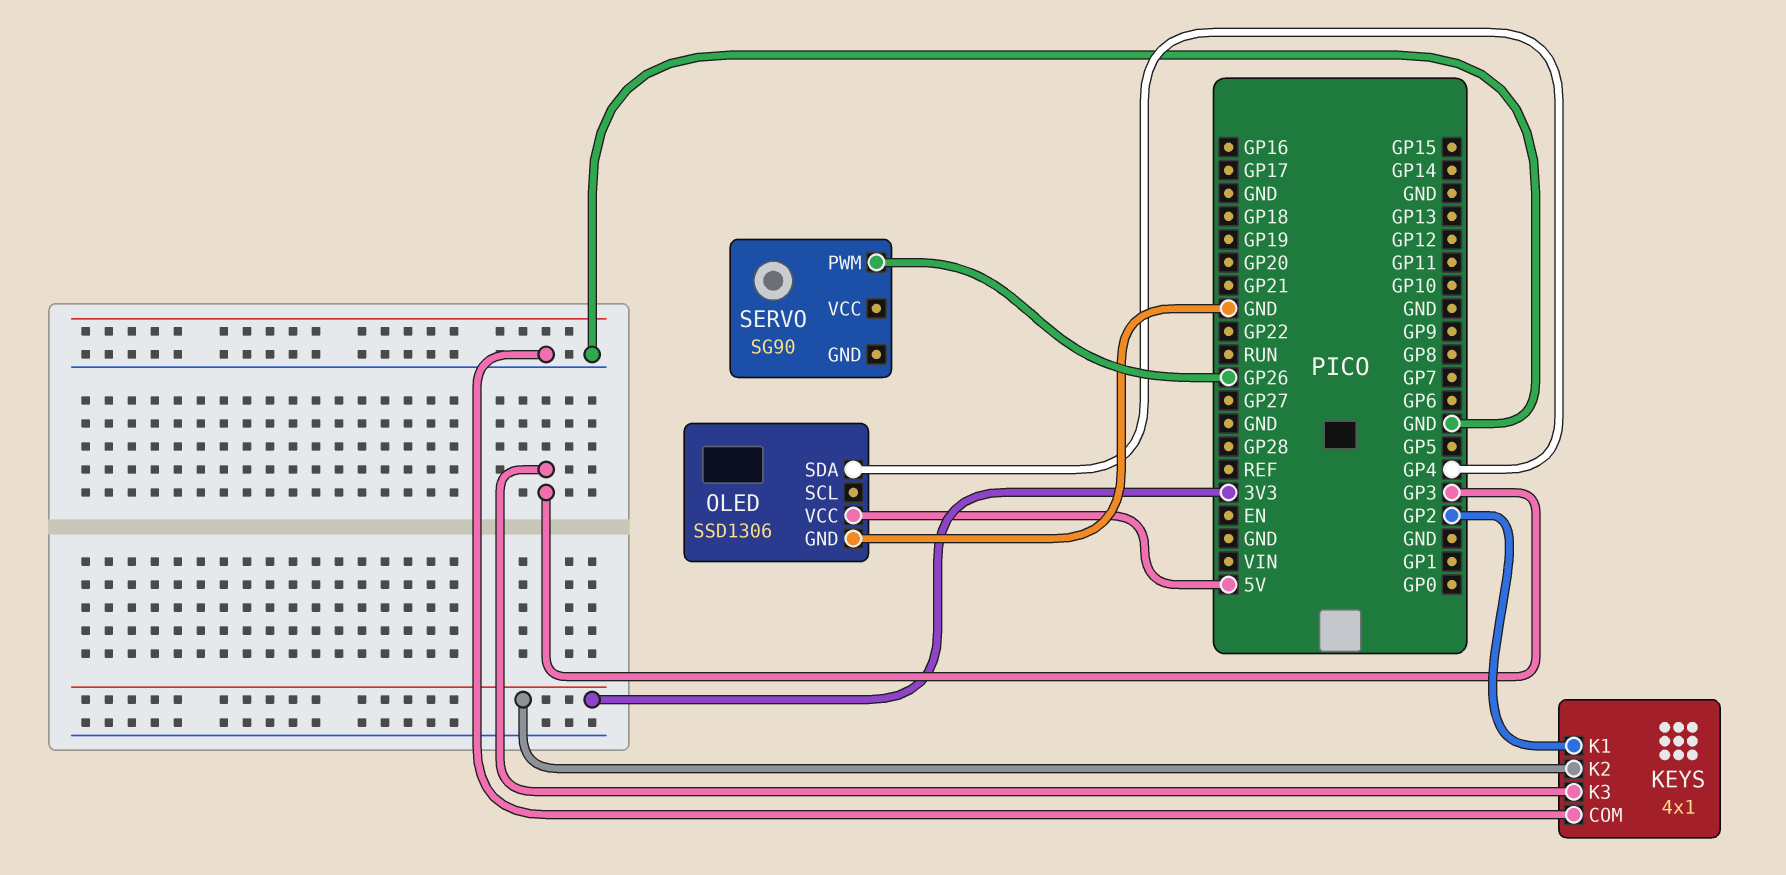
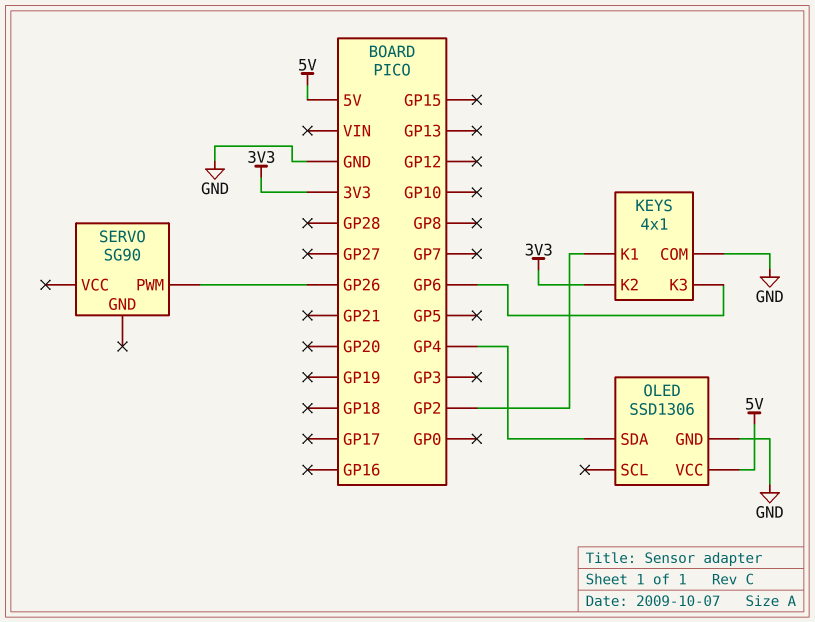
KEYS pin K3: GP3 -> GP6

